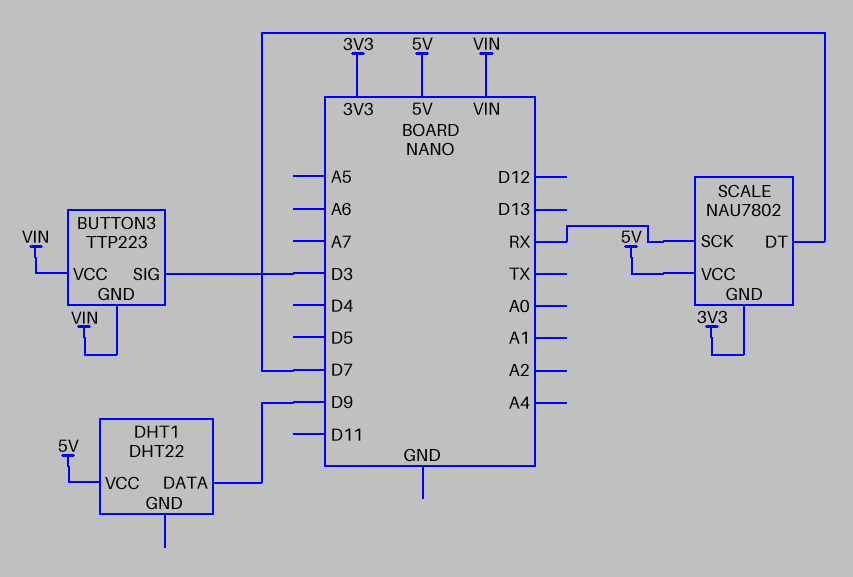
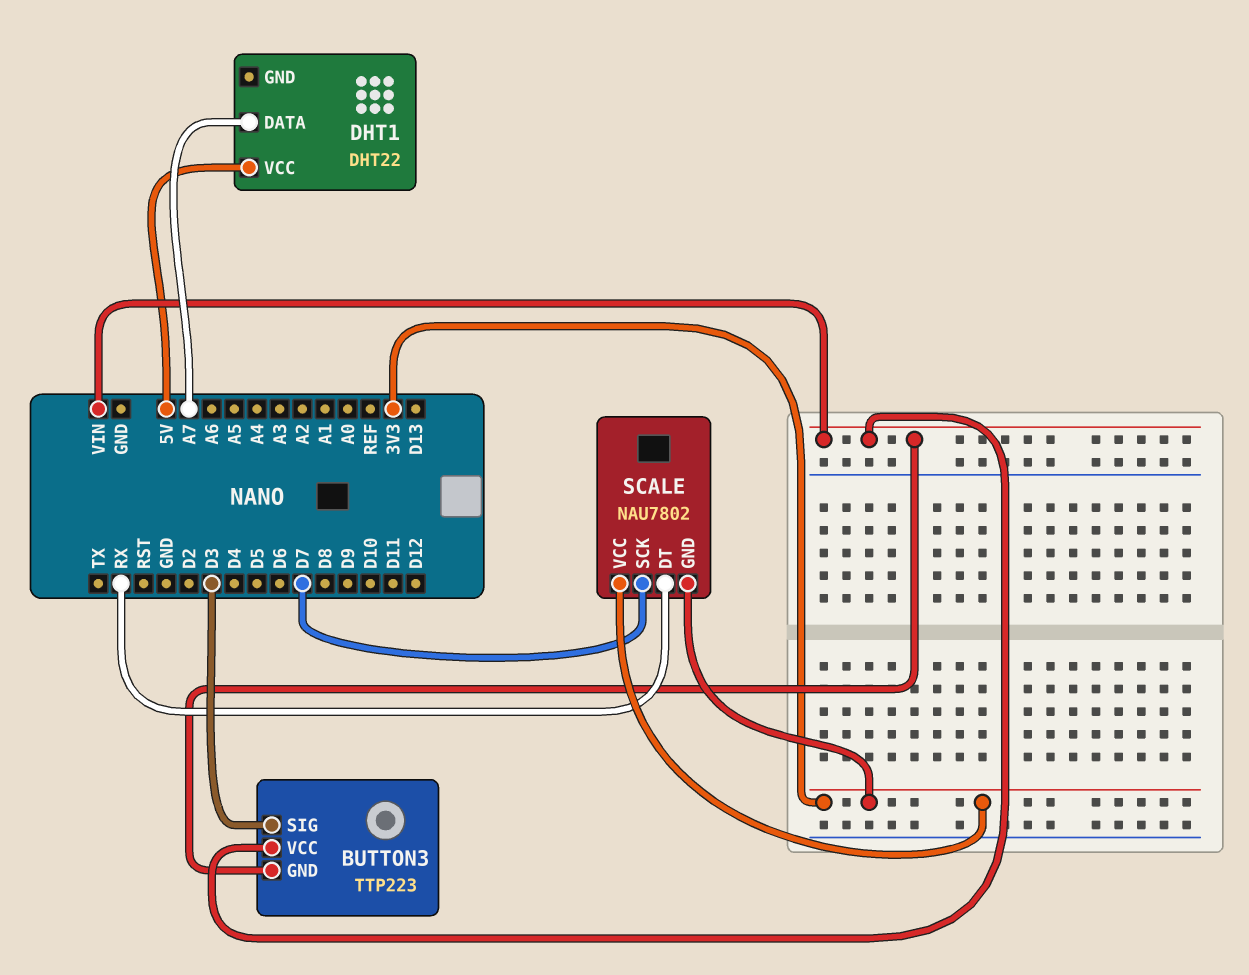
DHT1 pin DATA: D9 -> A7
SCALE pin DT: D7 -> RX
SCALE pin SCK: RX -> D7
SCALE pin VCC: 5V -> 3V3

